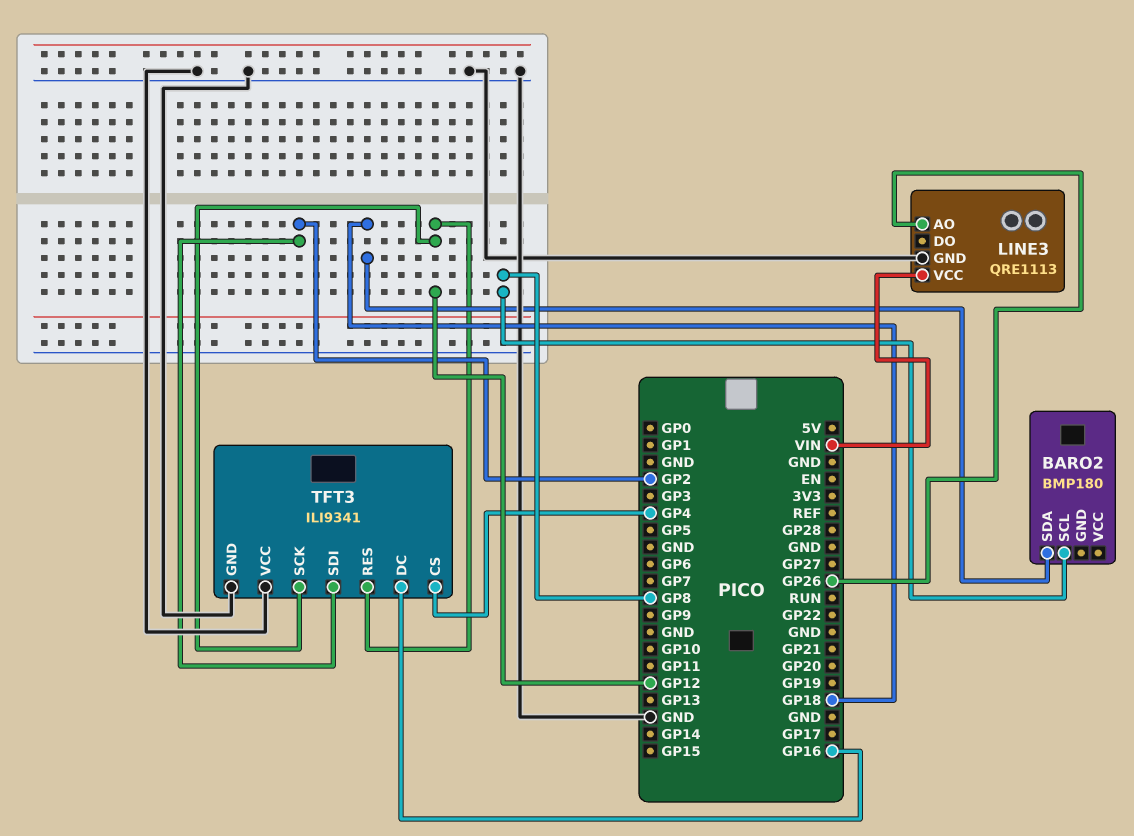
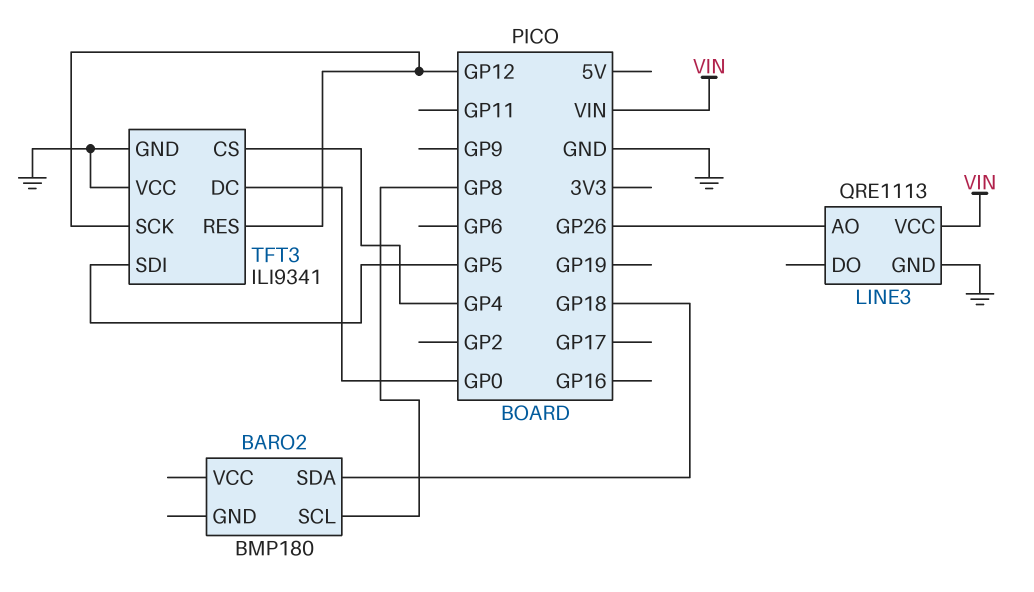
TFT3 pin DC: GP16 -> GP0
TFT3 pin SDI: GP2 -> GP5

